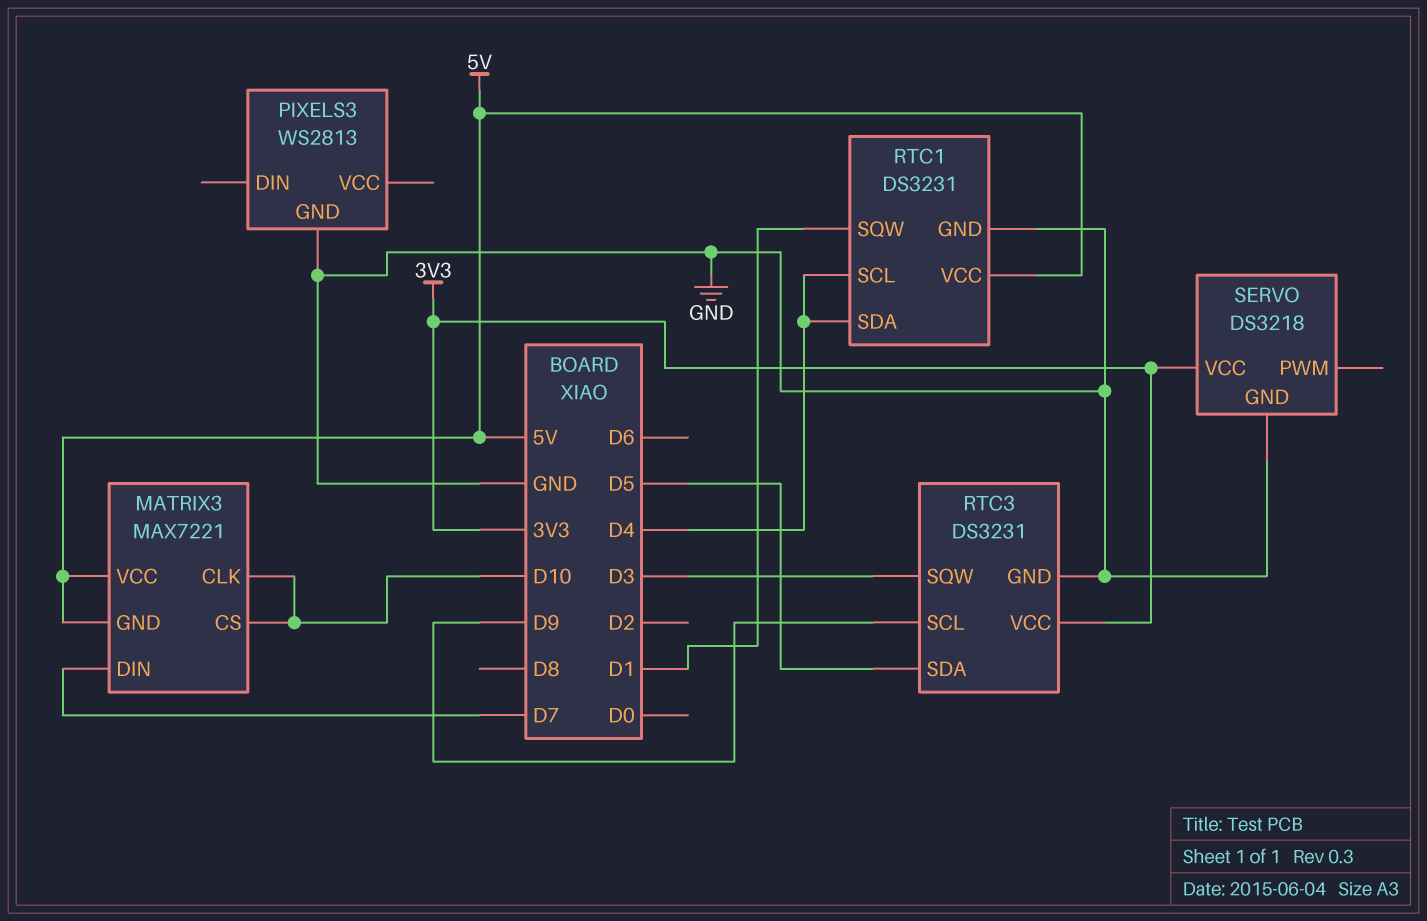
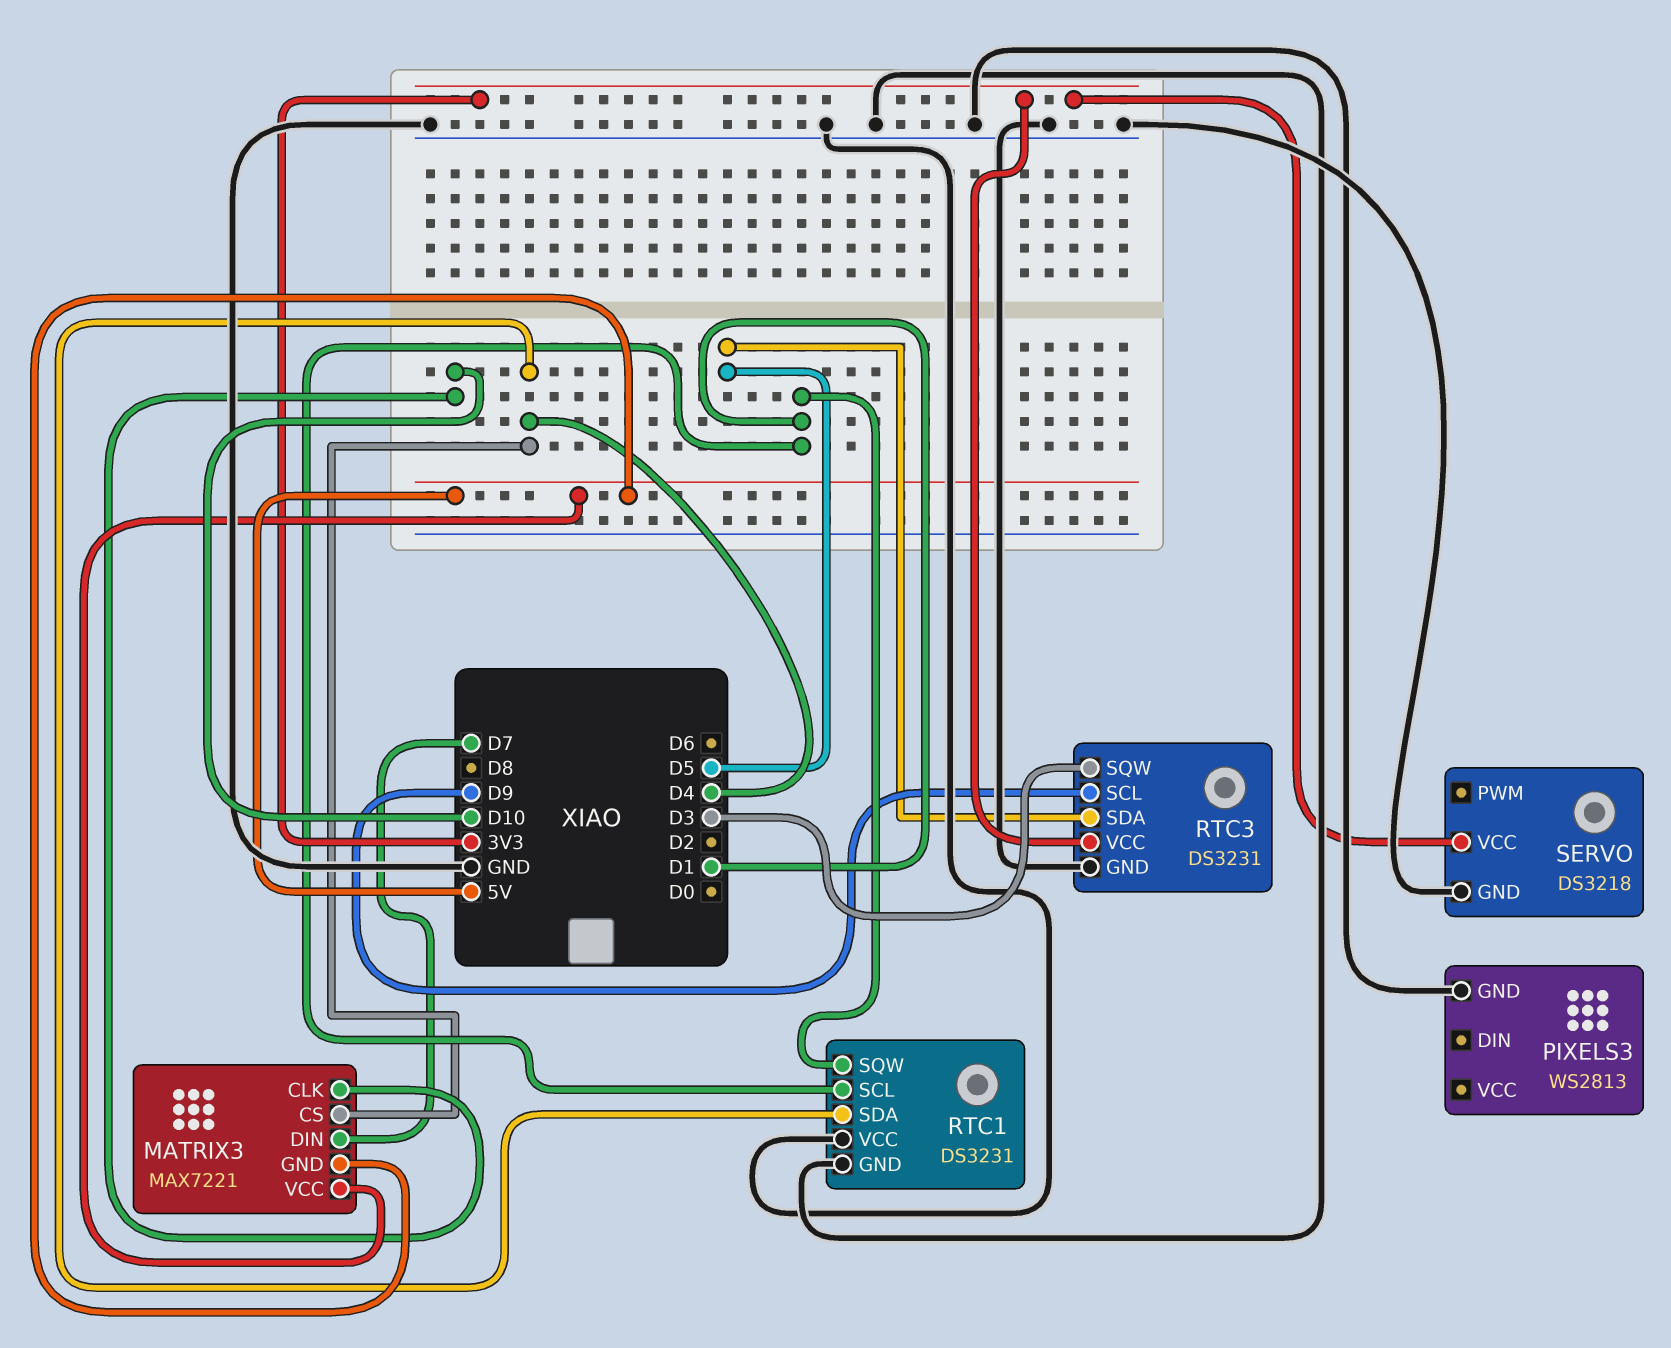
MATRIX3 pin CS: D10 -> D4
RTC1 pin SCL: D4 -> D1
RTC1 pin VCC: 5V -> GND

